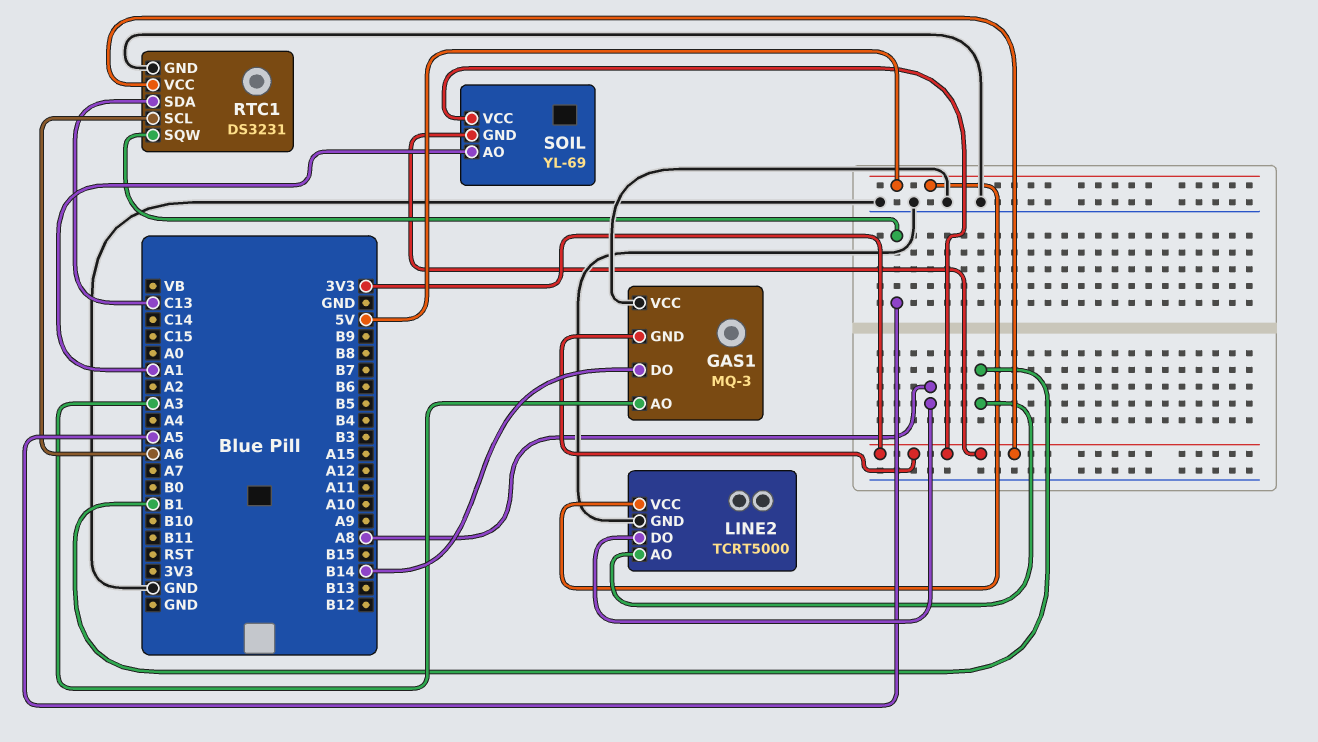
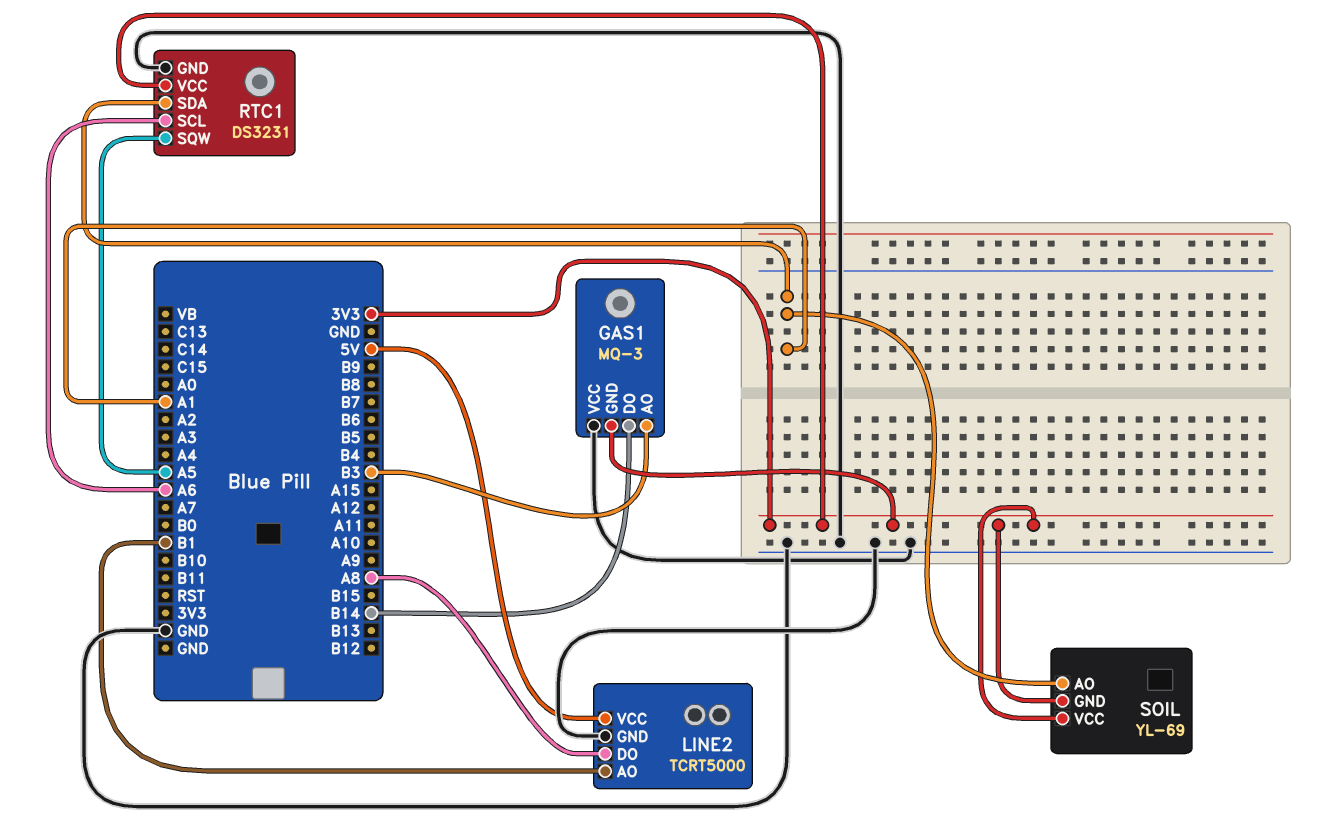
GAS1 pin AO: A3 -> B3
RTC1 pin SDA: C13 -> A1

